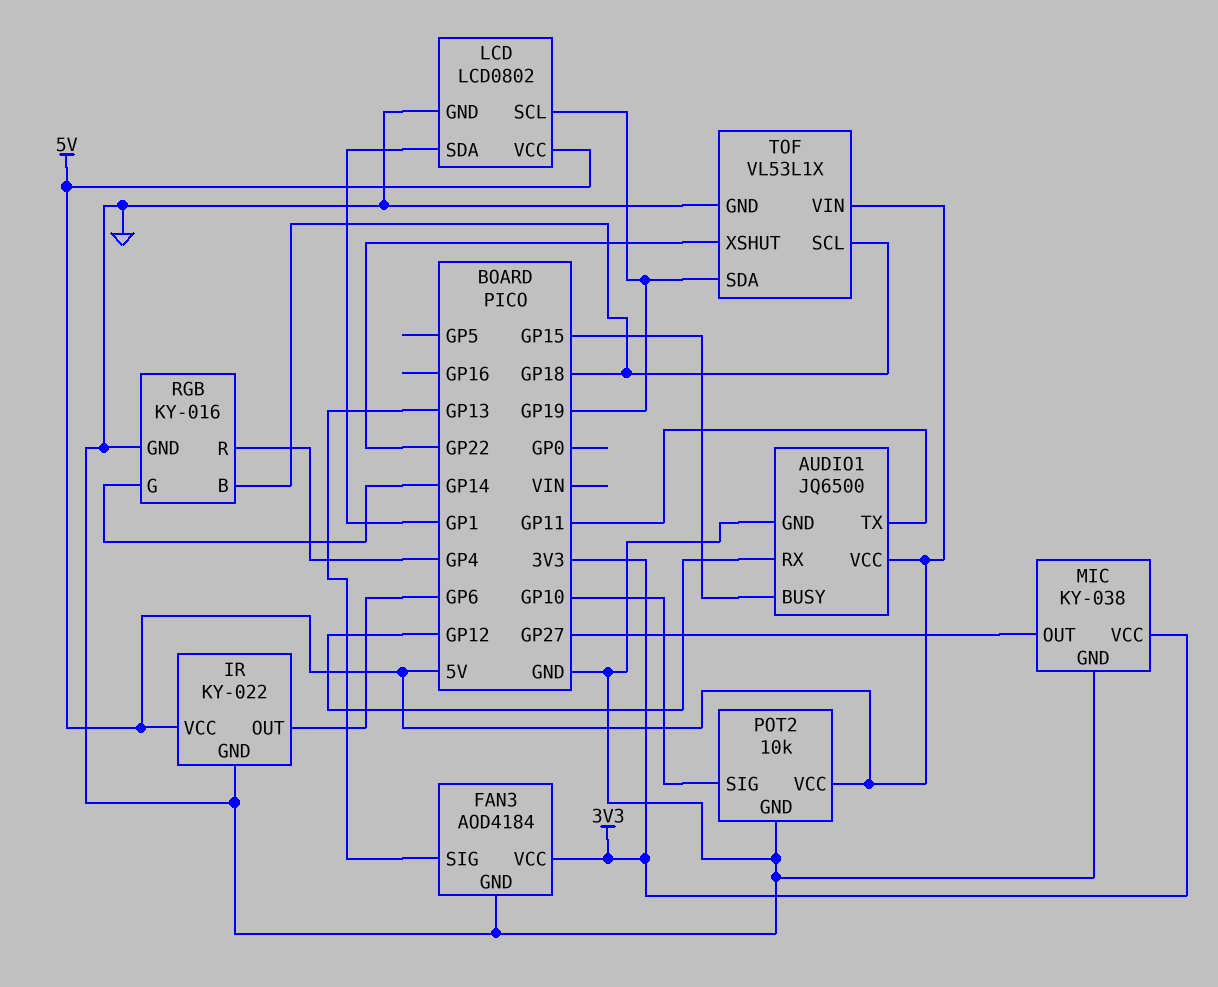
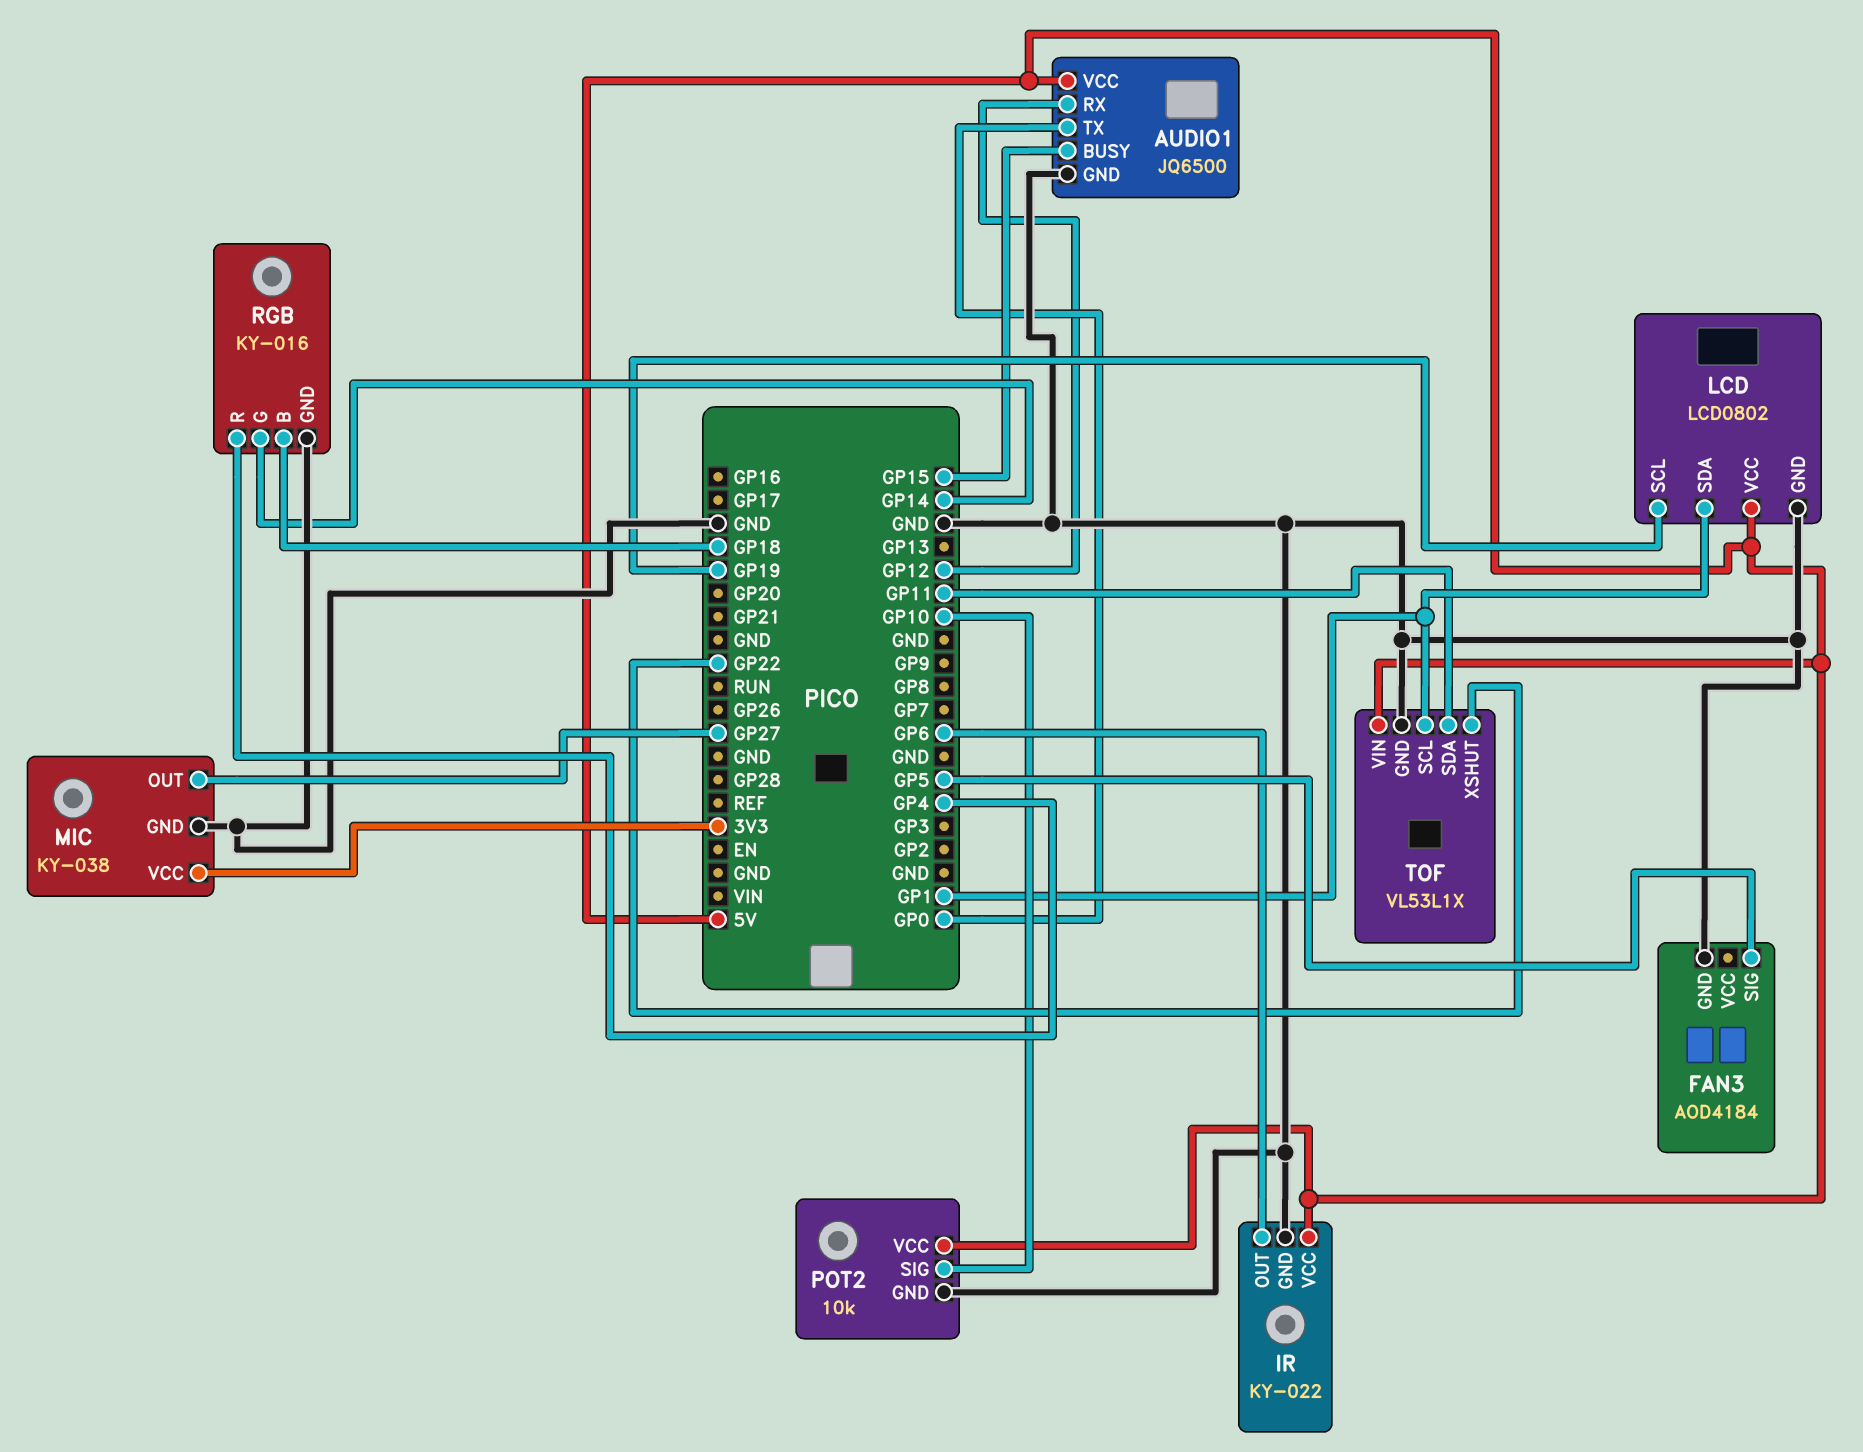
AUDIO1 pin TX: GP11 -> GP0
FAN3 pin SIG: GP13 -> GP5
FAN3 pin VCC: 3V3 -> none
TOF pin SCL: GP18 -> GP1
TOF pin SDA: GP19 -> GP11

